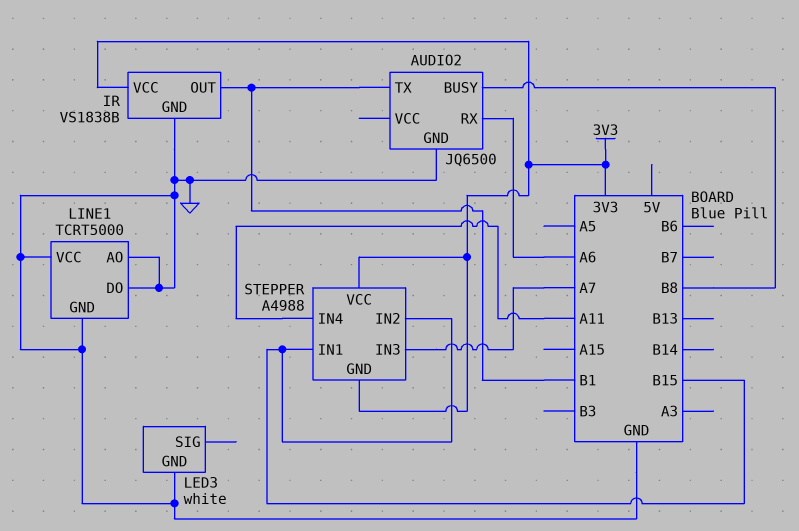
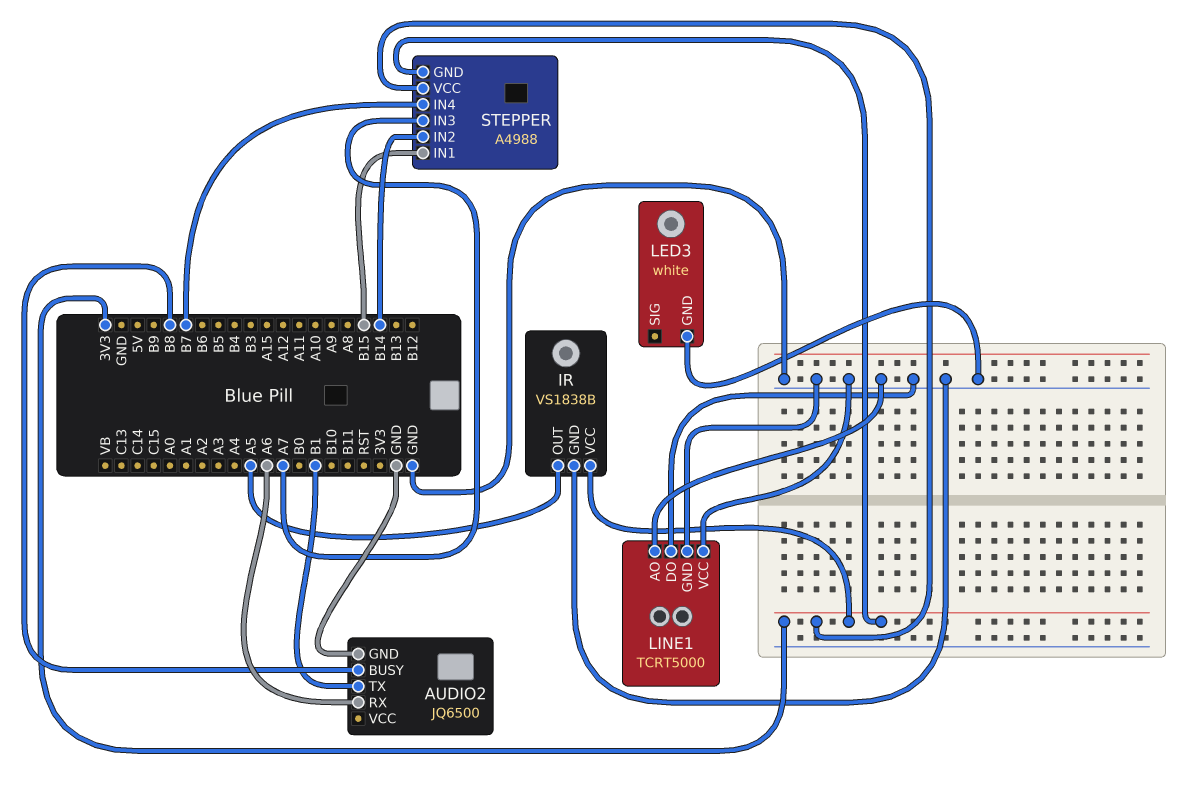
IR pin OUT: B1 -> A5
STEPPER pin IN2: B15 -> B14
STEPPER pin IN4: A11 -> B7

